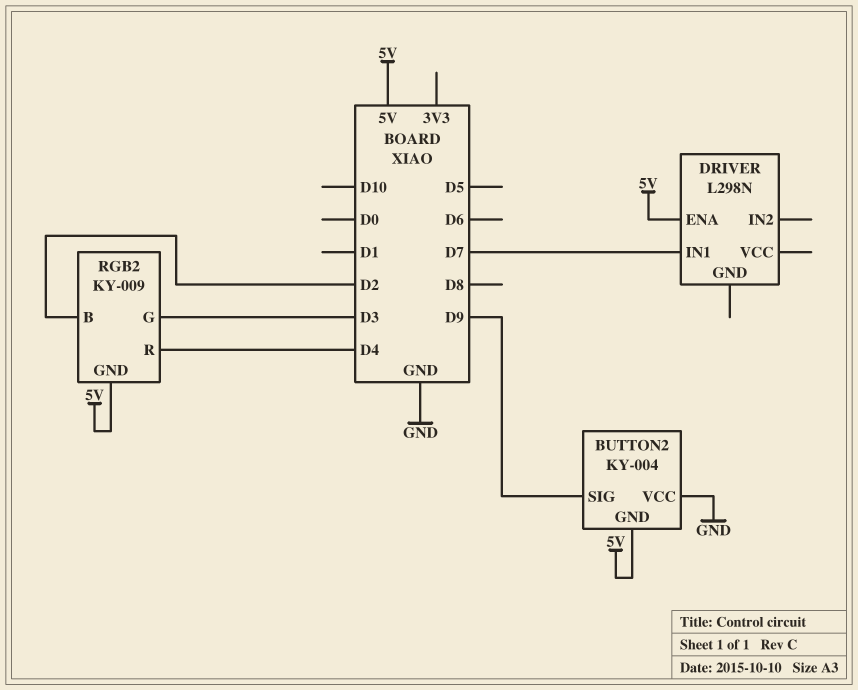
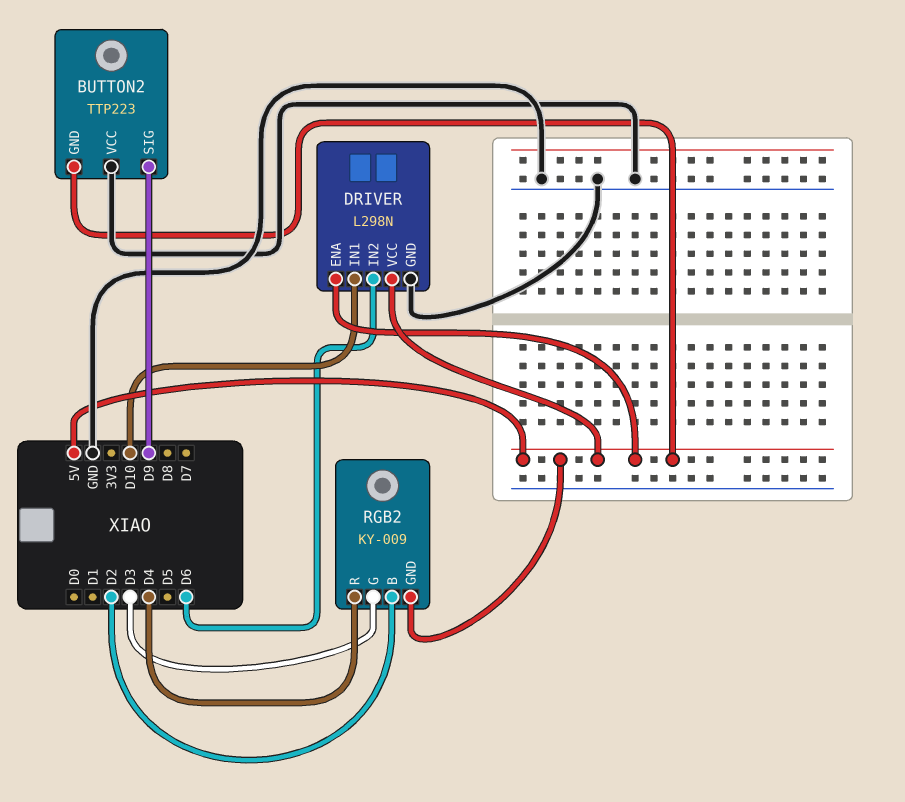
BUTTON2: KY-004 -> TTP223
DRIVER pin GND: none -> GND
DRIVER pin IN1: D7 -> D10
DRIVER pin IN2: none -> D6
DRIVER pin VCC: none -> 5V

